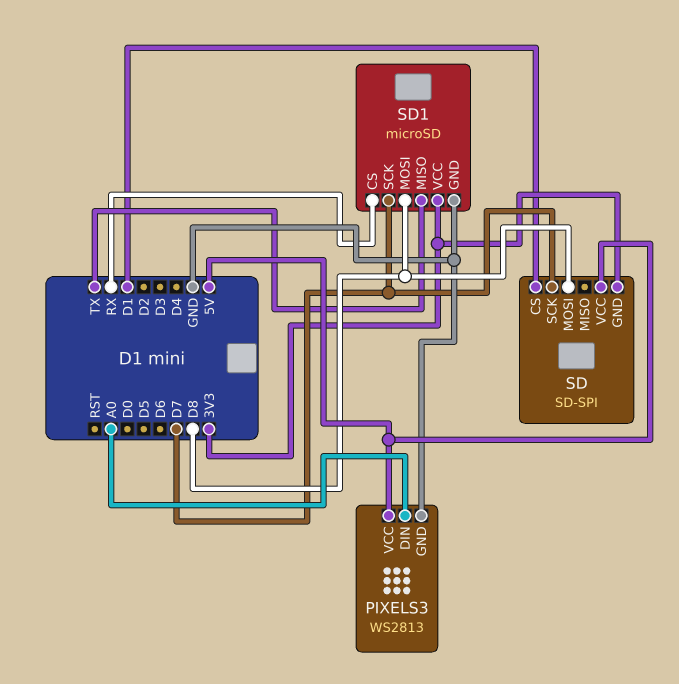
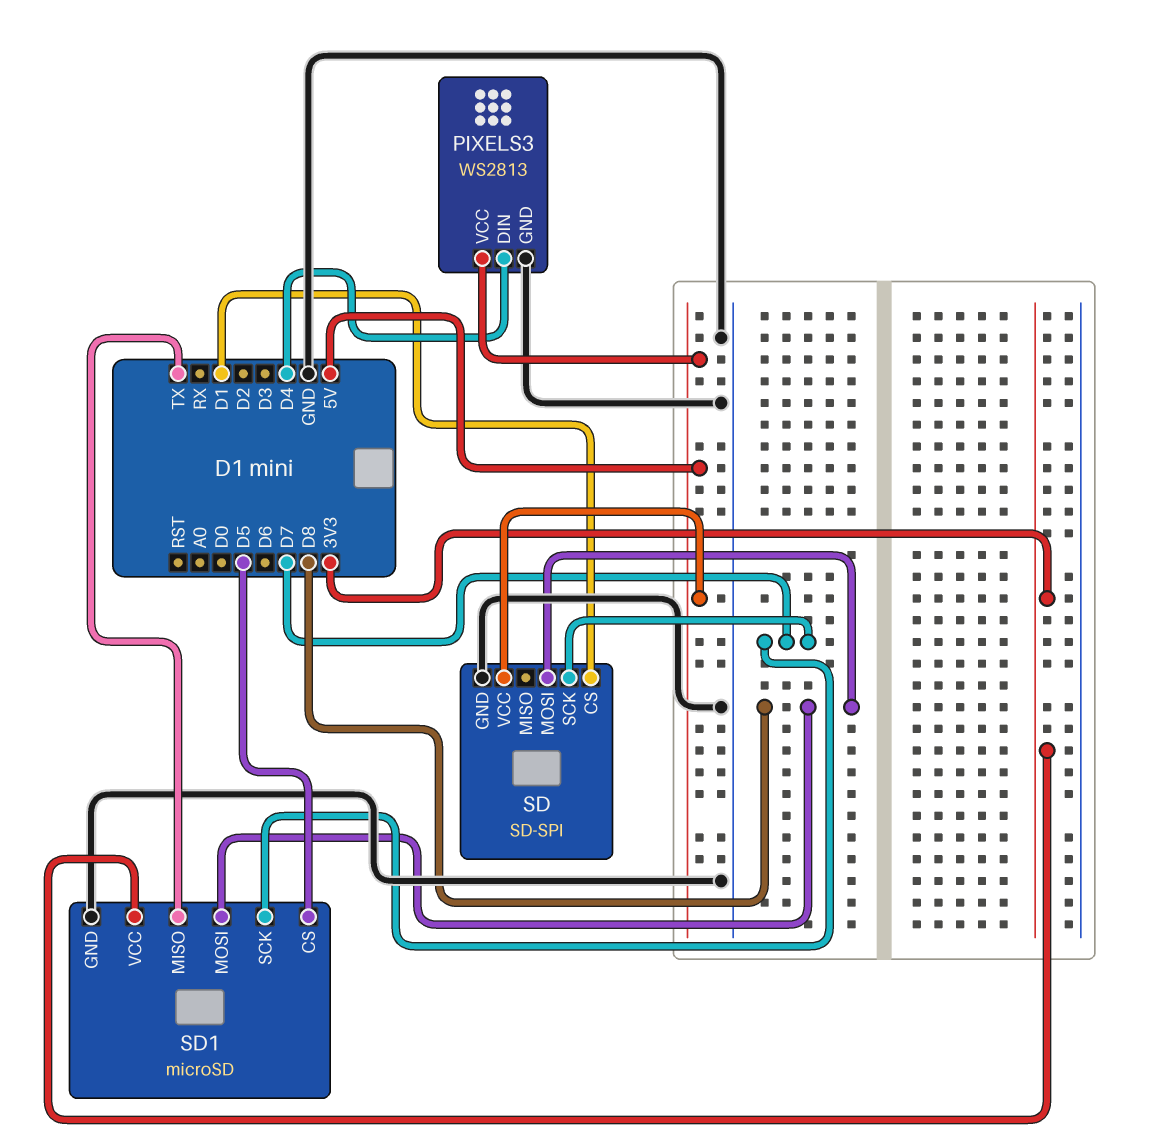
PIXELS3 pin DIN: A0 -> D4
SD pin GND: 3V3 -> GND
SD1 pin CS: RX -> D5

